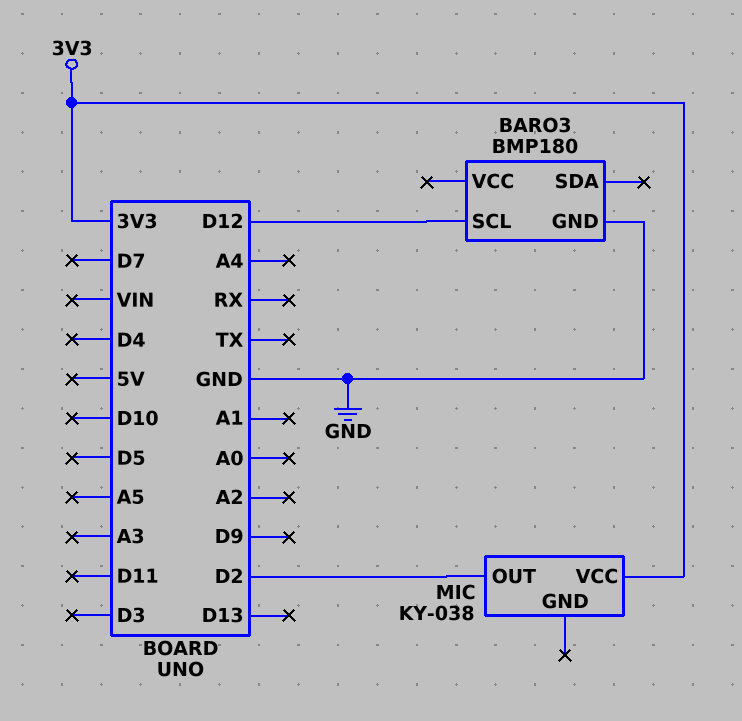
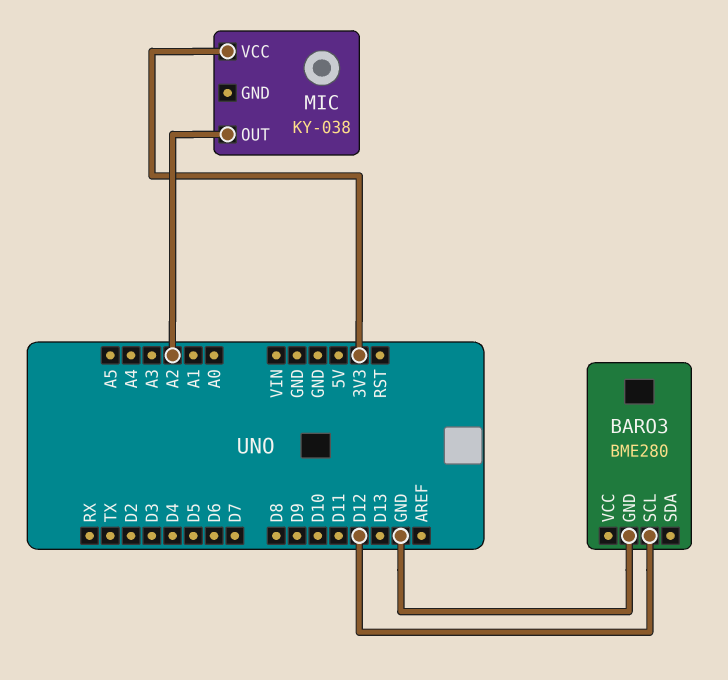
BARO3: BMP180 -> BME280
MIC pin OUT: D2 -> A2

